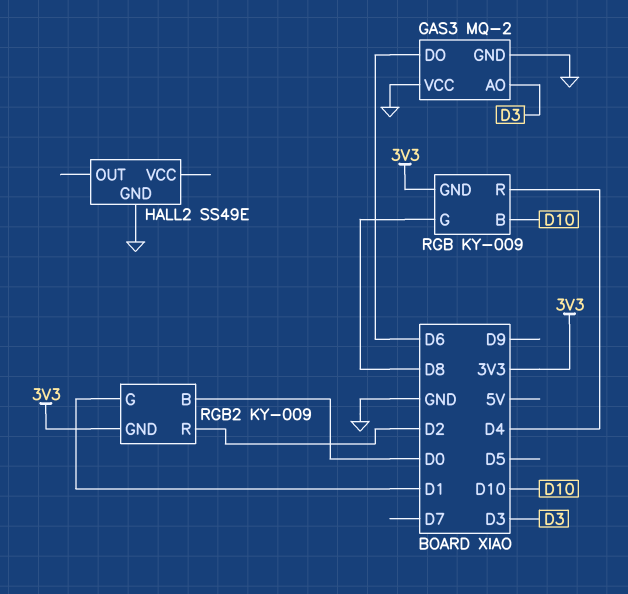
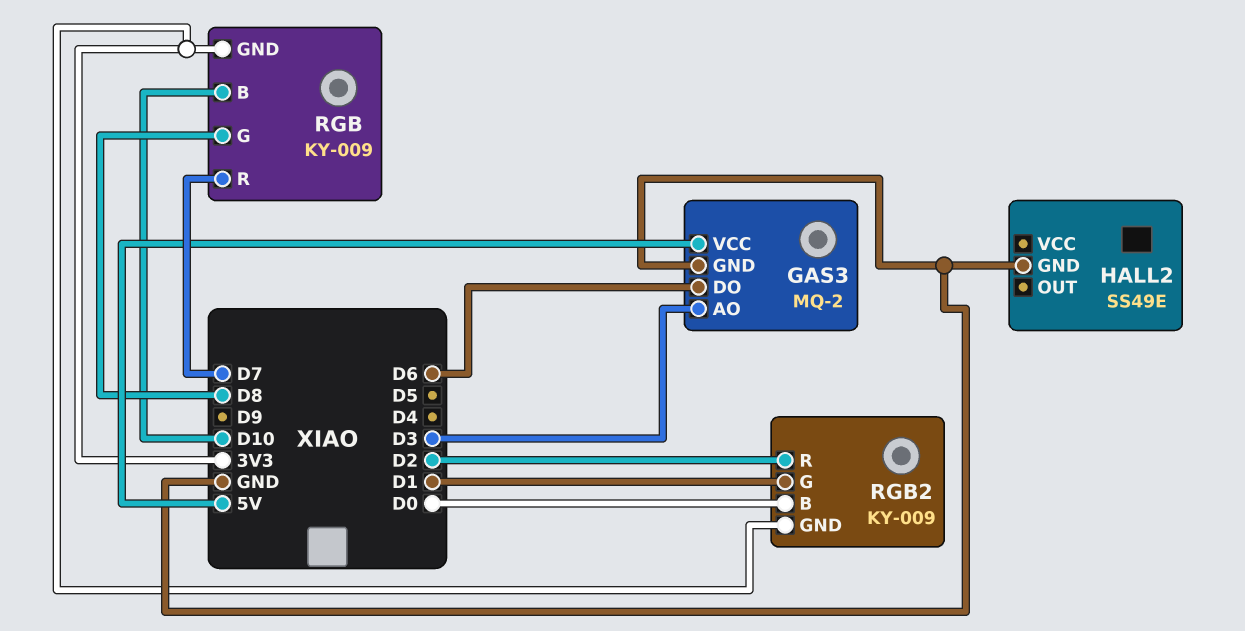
GAS3 pin VCC: GND -> 5V
RGB pin R: D4 -> D7

